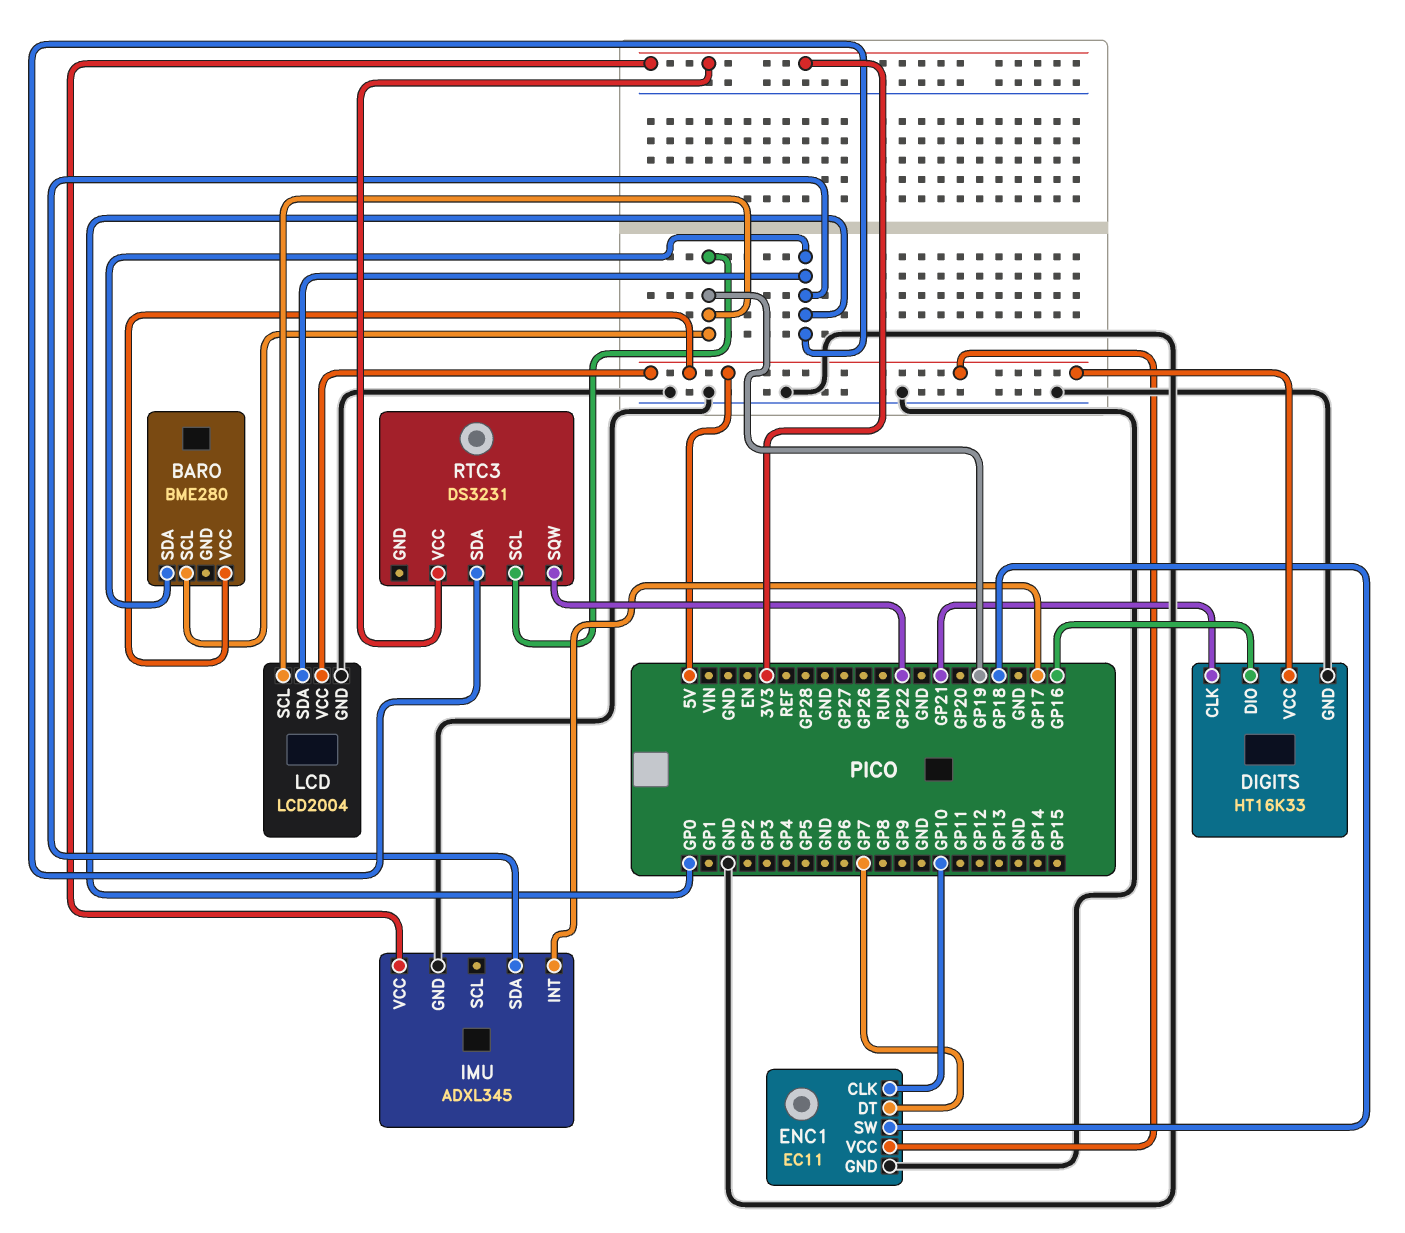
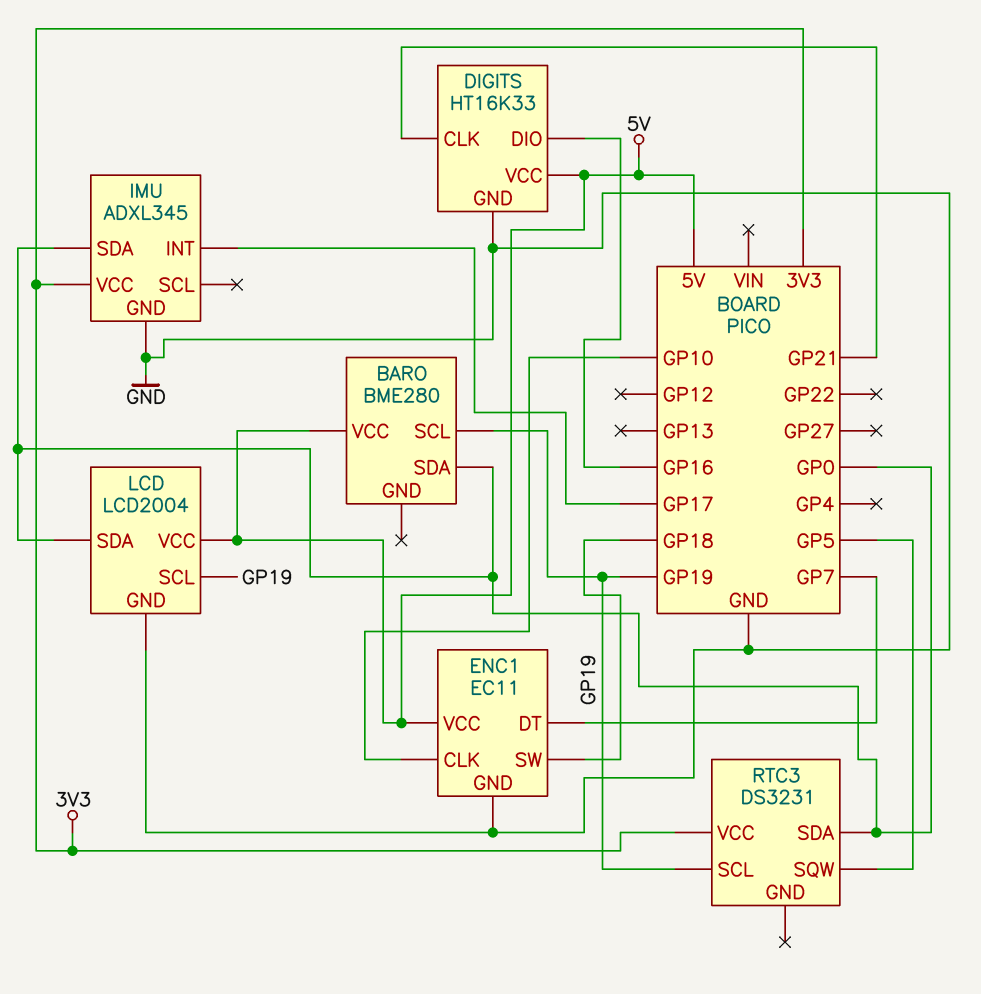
RTC3 pin SQW: GP22 -> GP5

